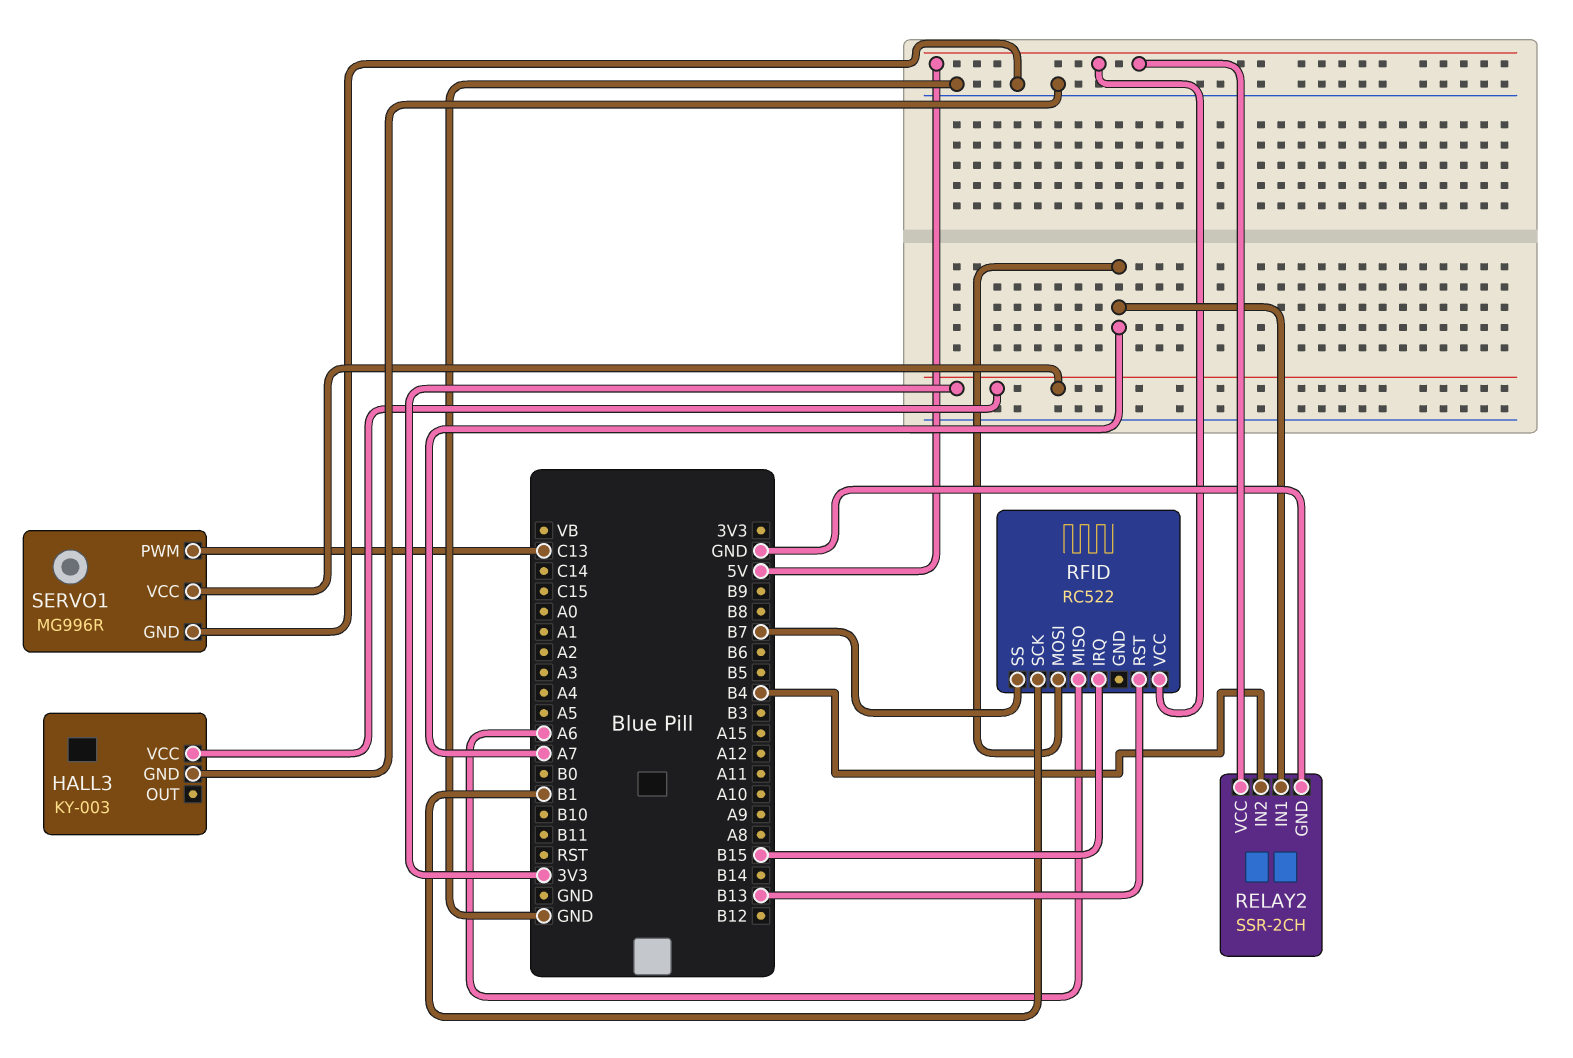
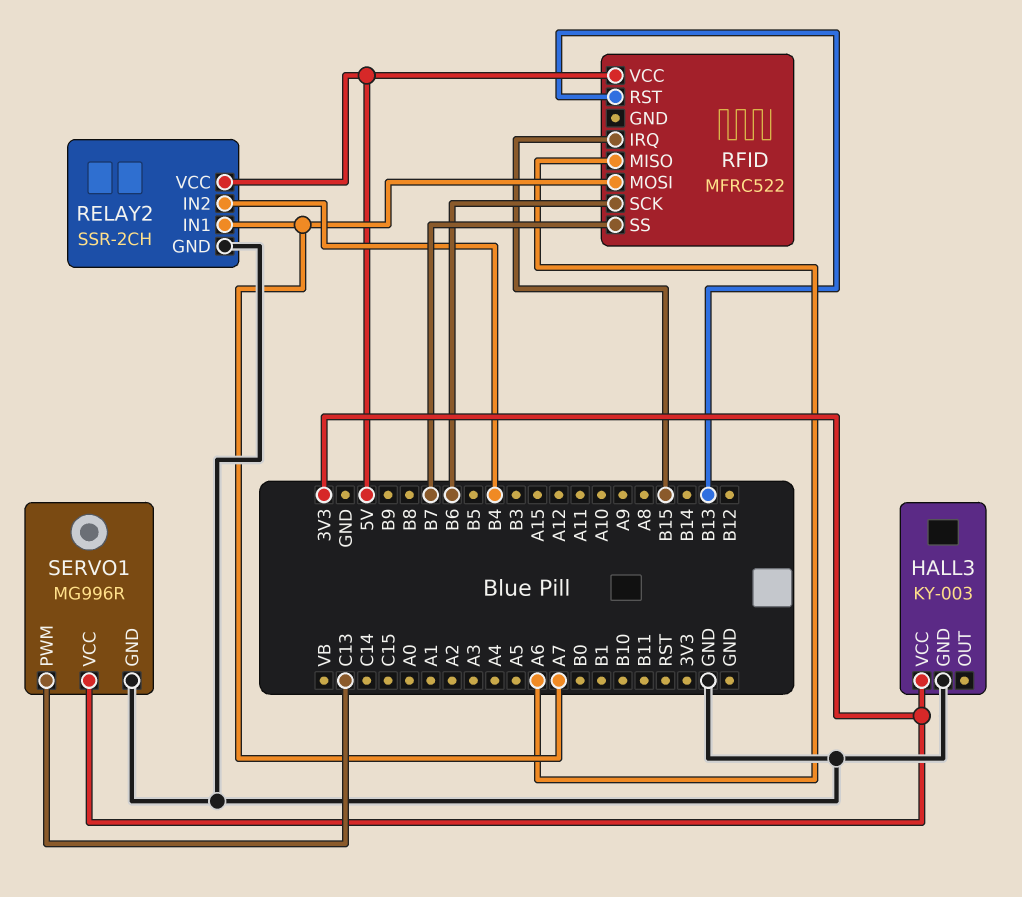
RFID: RC522 -> MFRC522
RFID pin SCK: B1 -> B6

